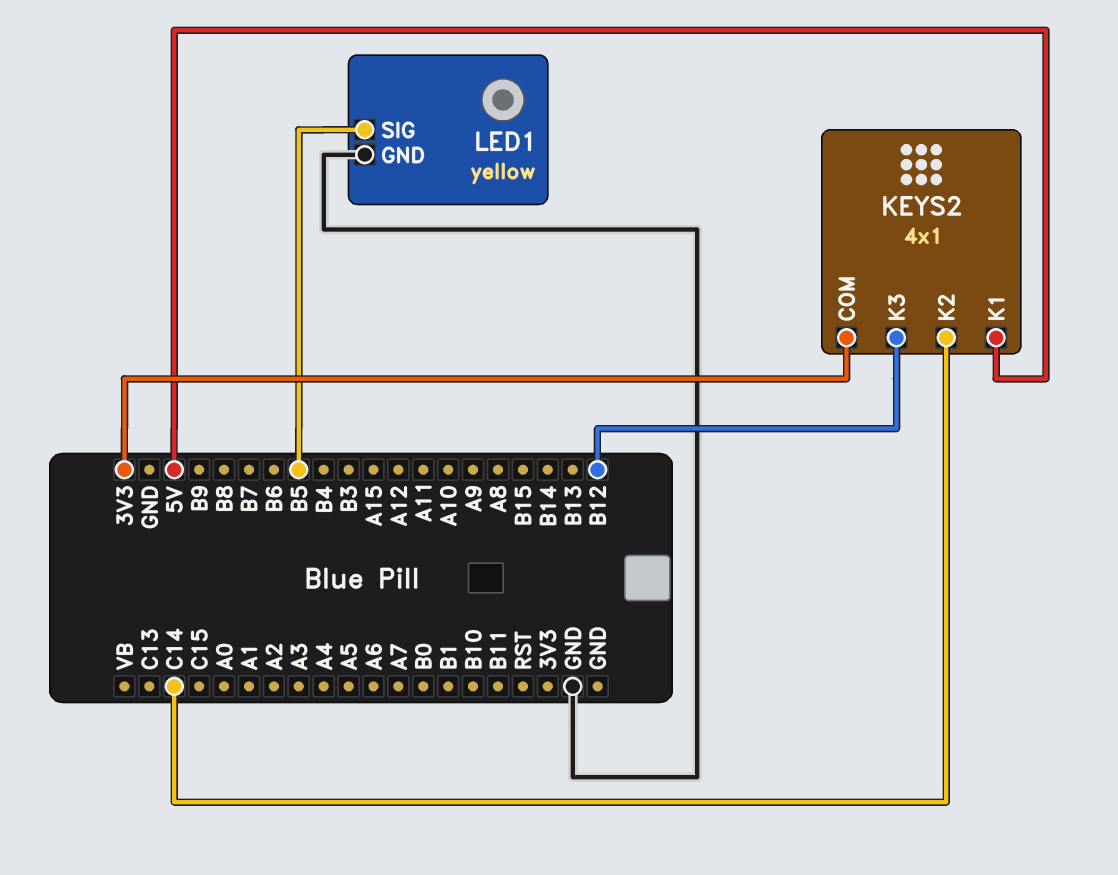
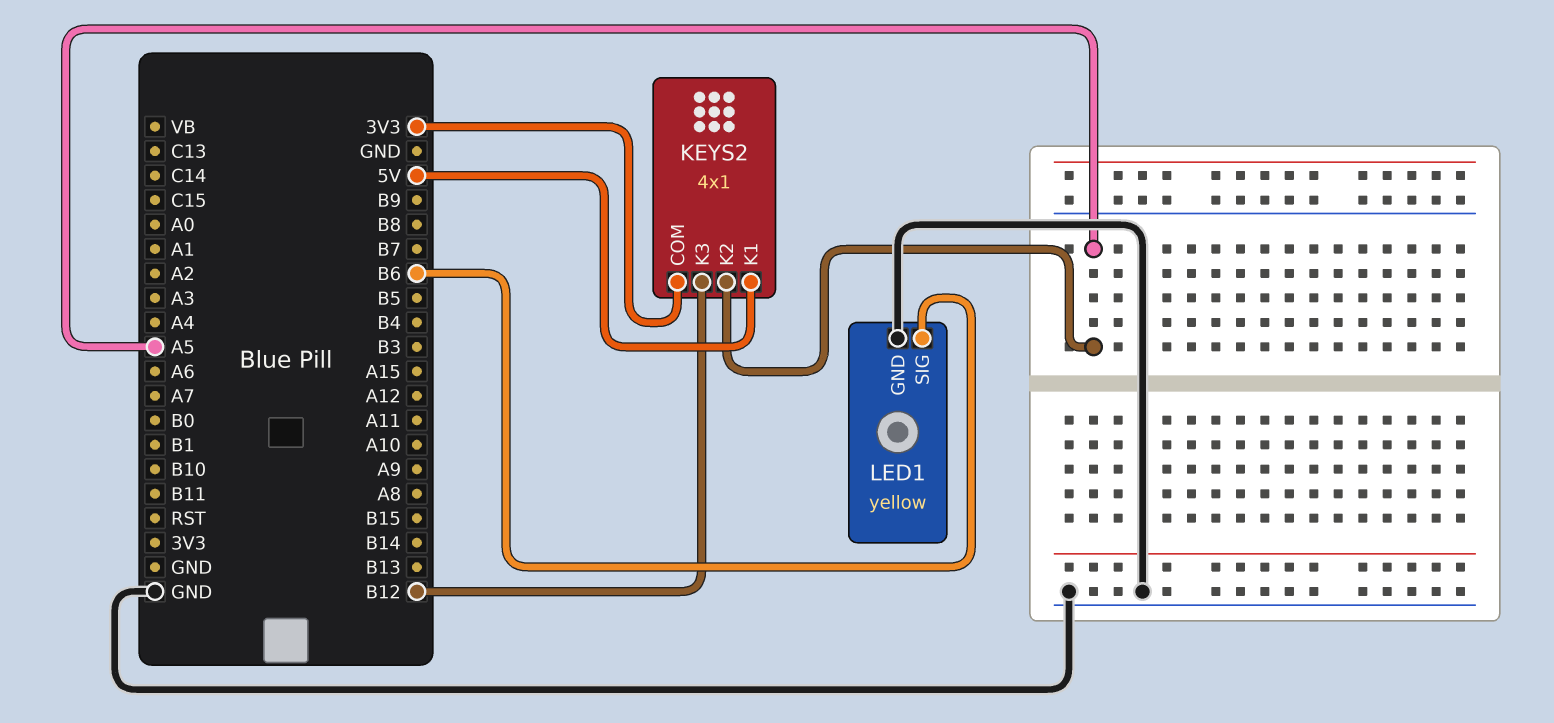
KEYS2 pin K2: C14 -> A5
LED1 pin SIG: B5 -> B6

